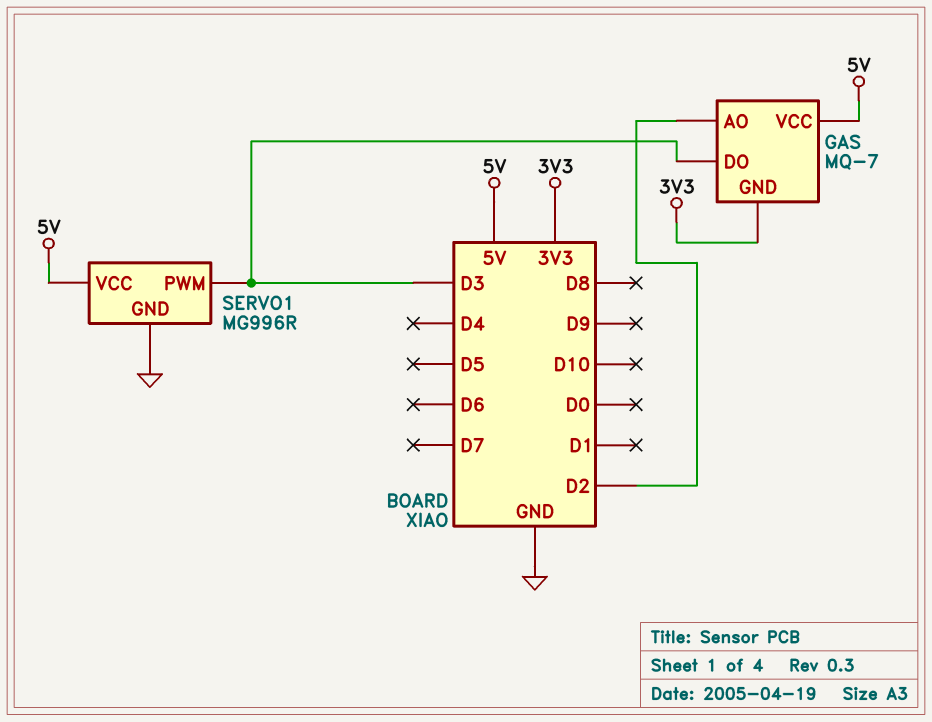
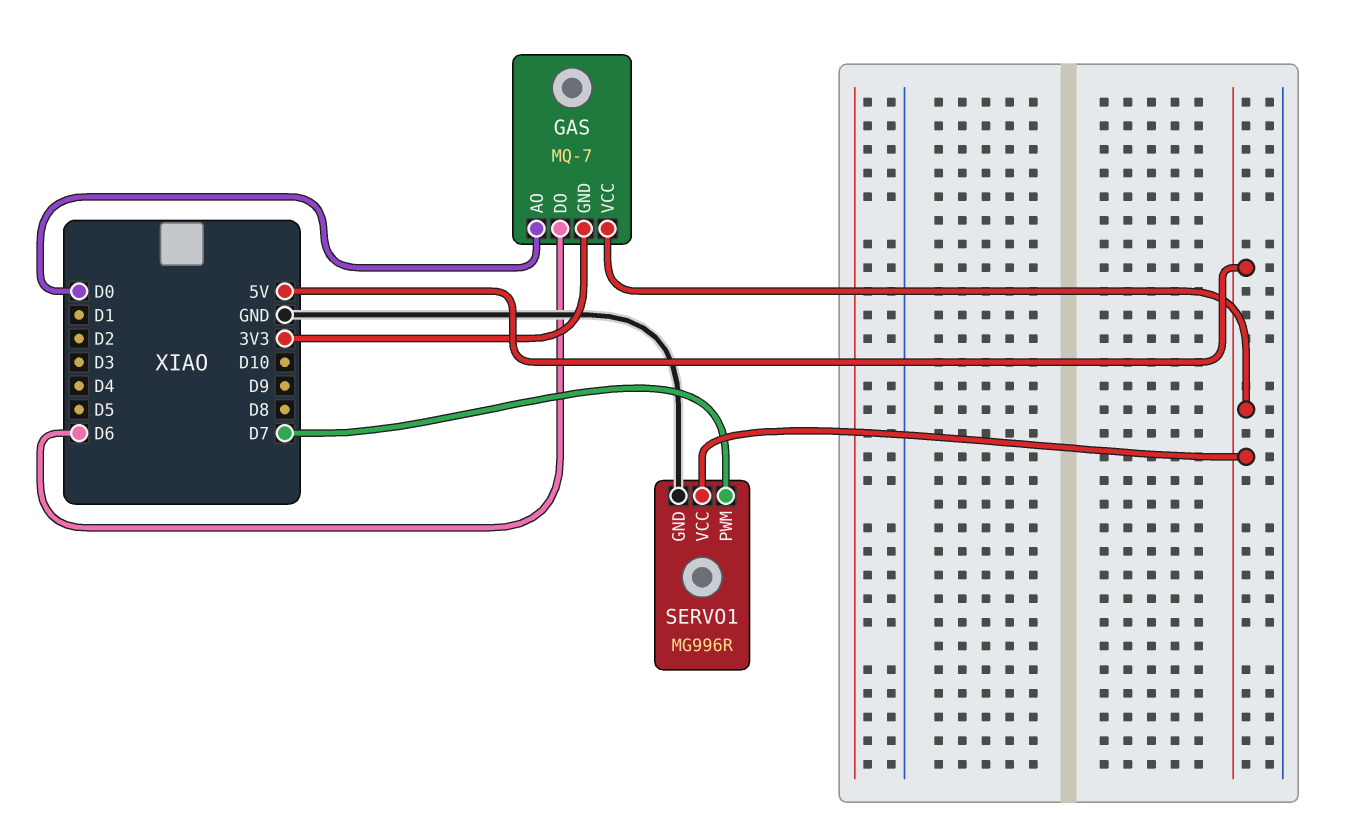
GAS pin AO: D2 -> D0
GAS pin DO: D3 -> D6
SERVO1 pin PWM: D3 -> D7

